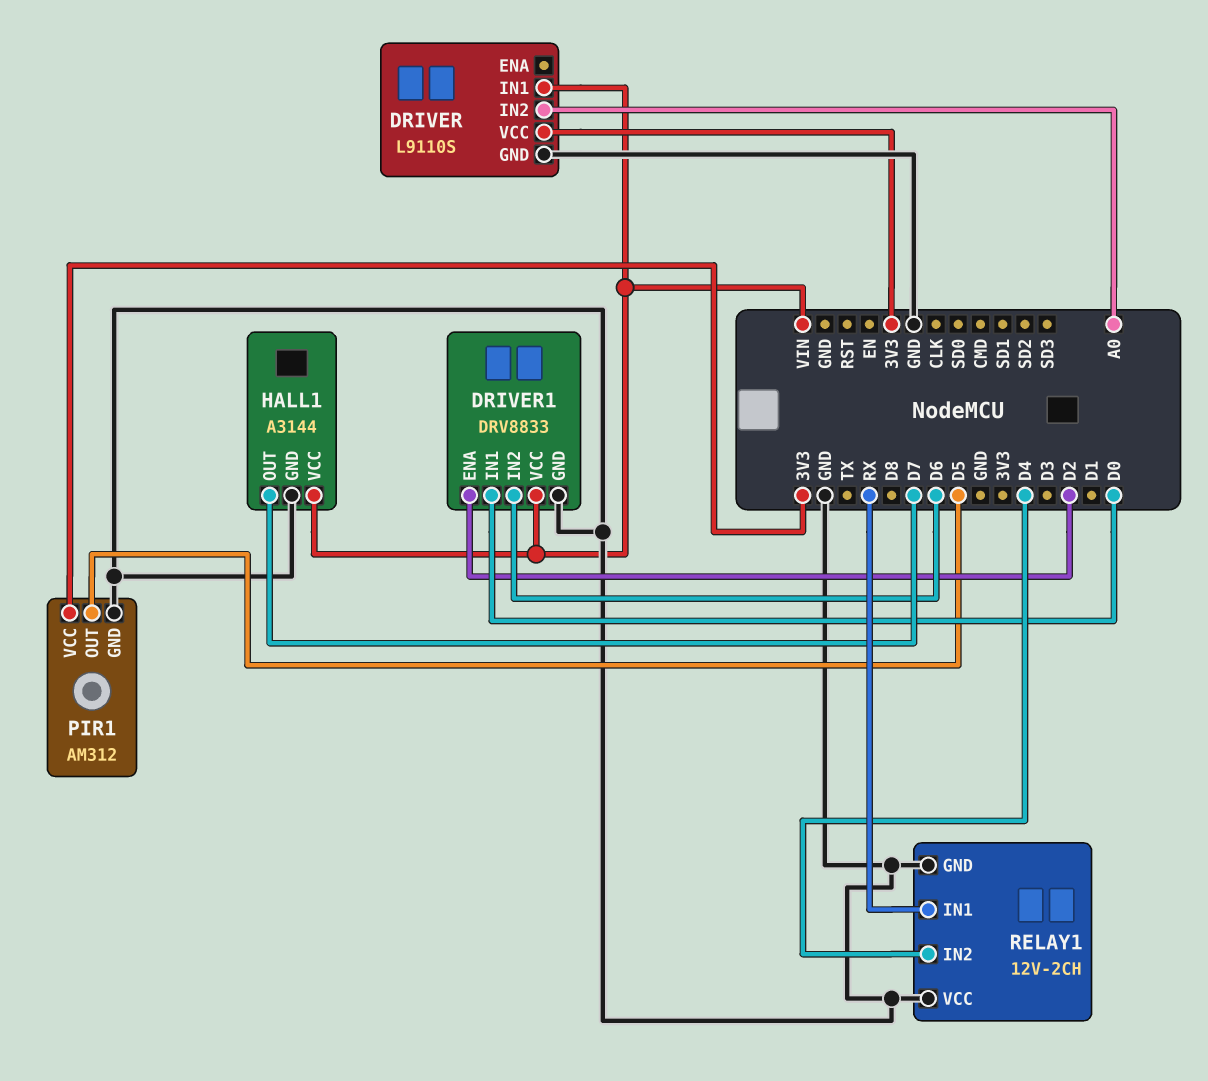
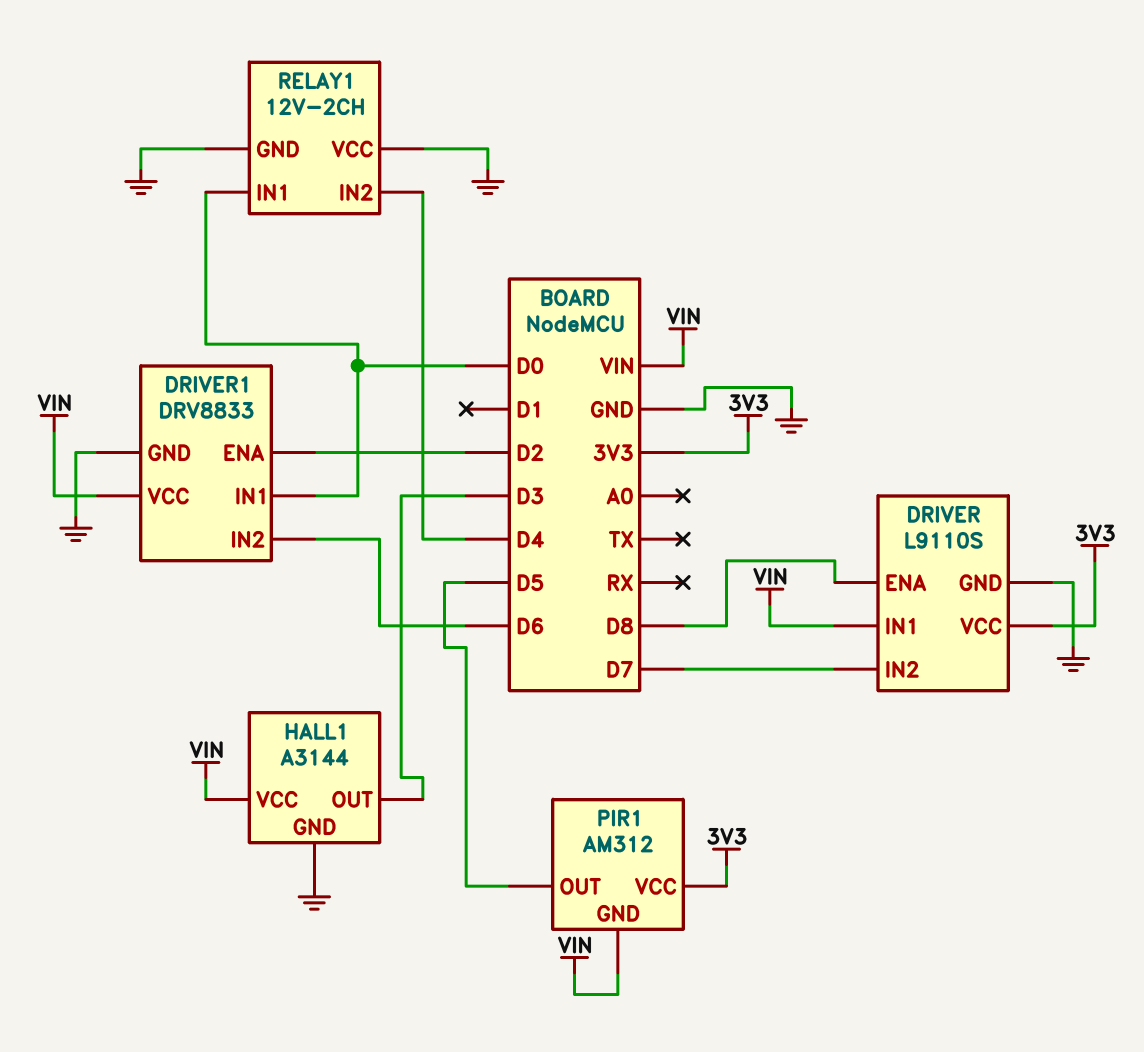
DRIVER pin ENA: none -> D8
DRIVER pin IN2: A0 -> D7
HALL1 pin OUT: D7 -> D3
PIR1 pin GND: GND -> VIN
RELAY1 pin IN1: RX -> D0

